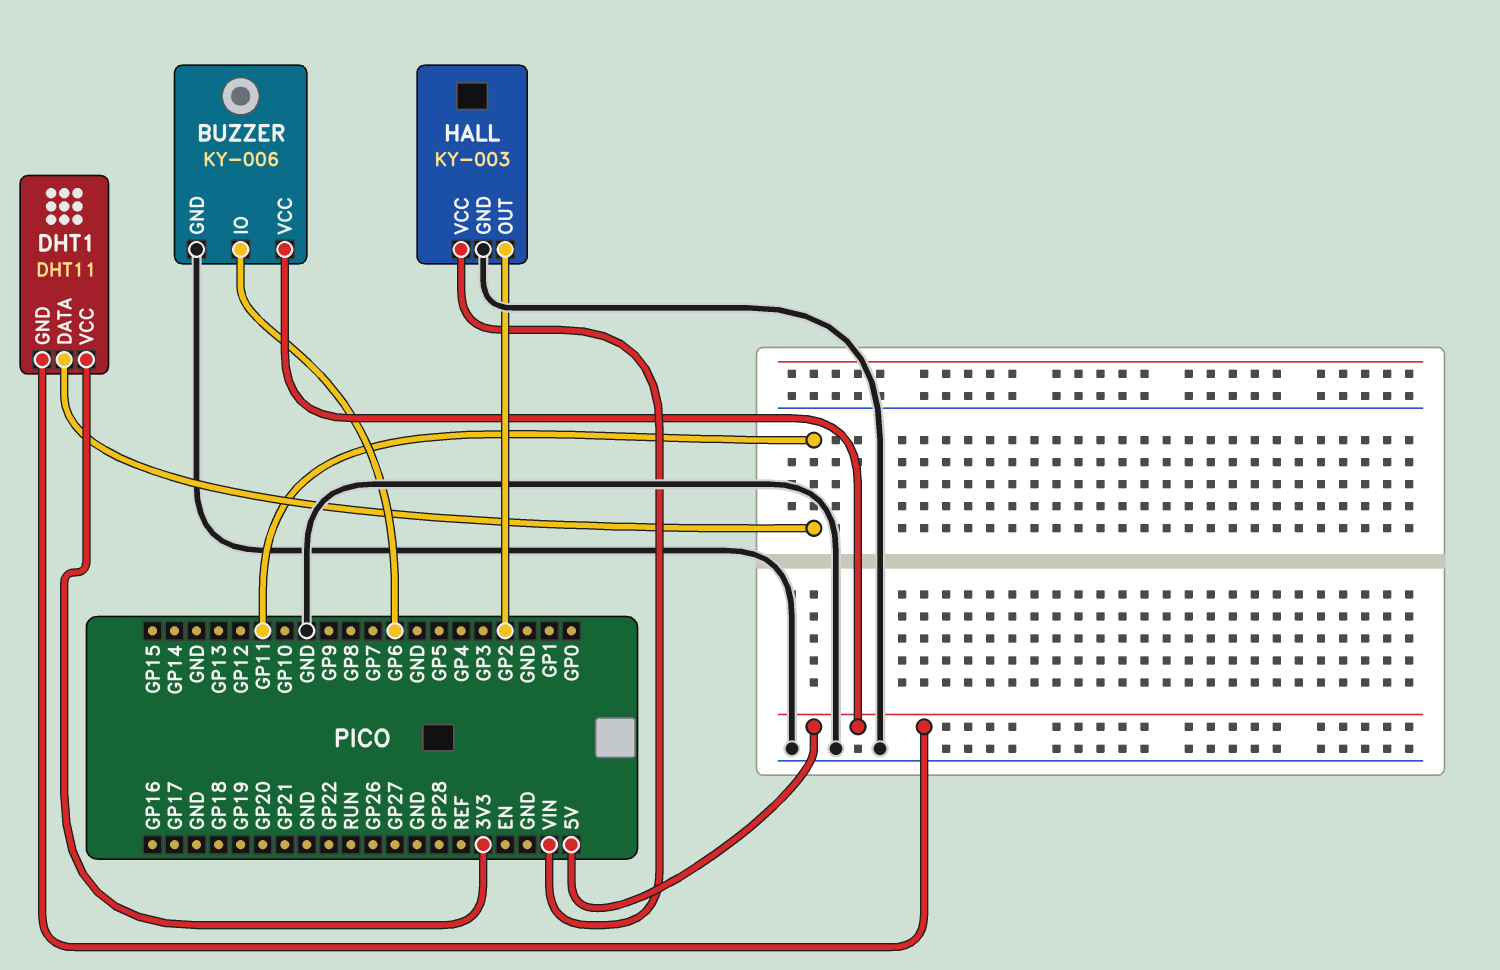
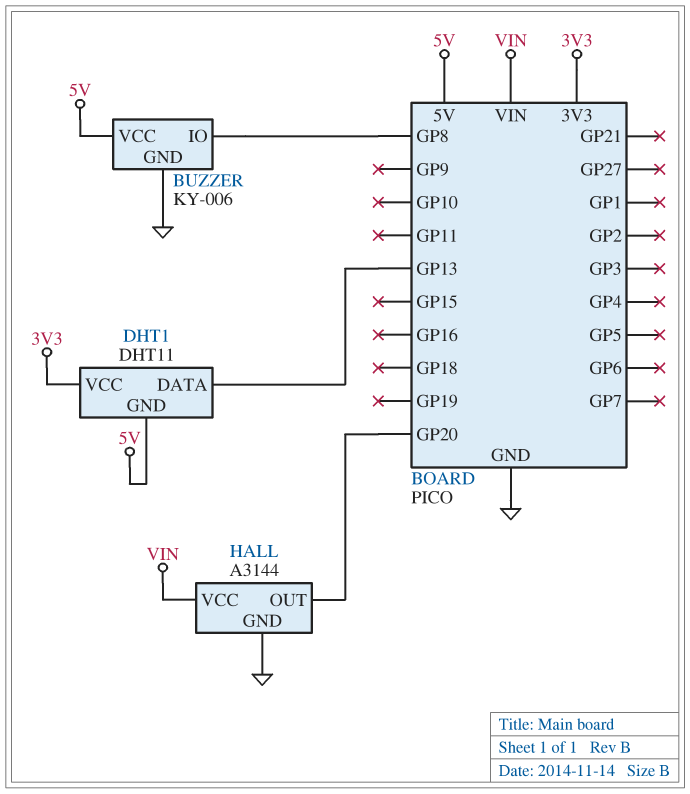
BUZZER pin IO: GP6 -> GP8
DHT1 pin DATA: GP11 -> GP13
HALL: KY-003 -> A3144
HALL pin OUT: GP2 -> GP20

